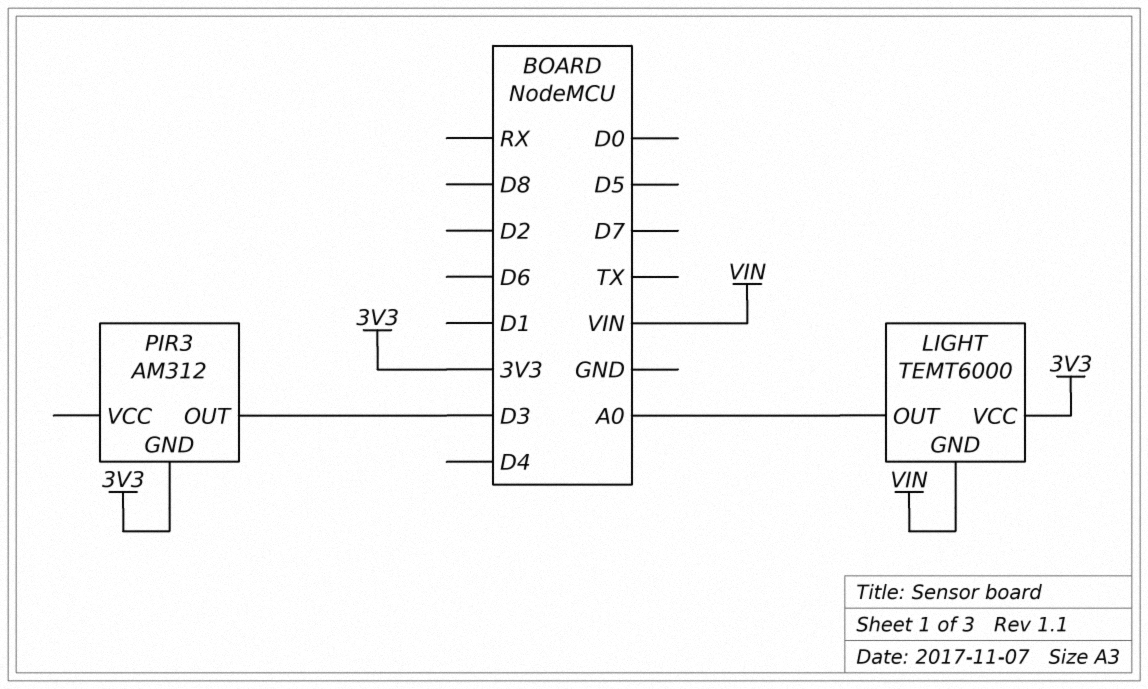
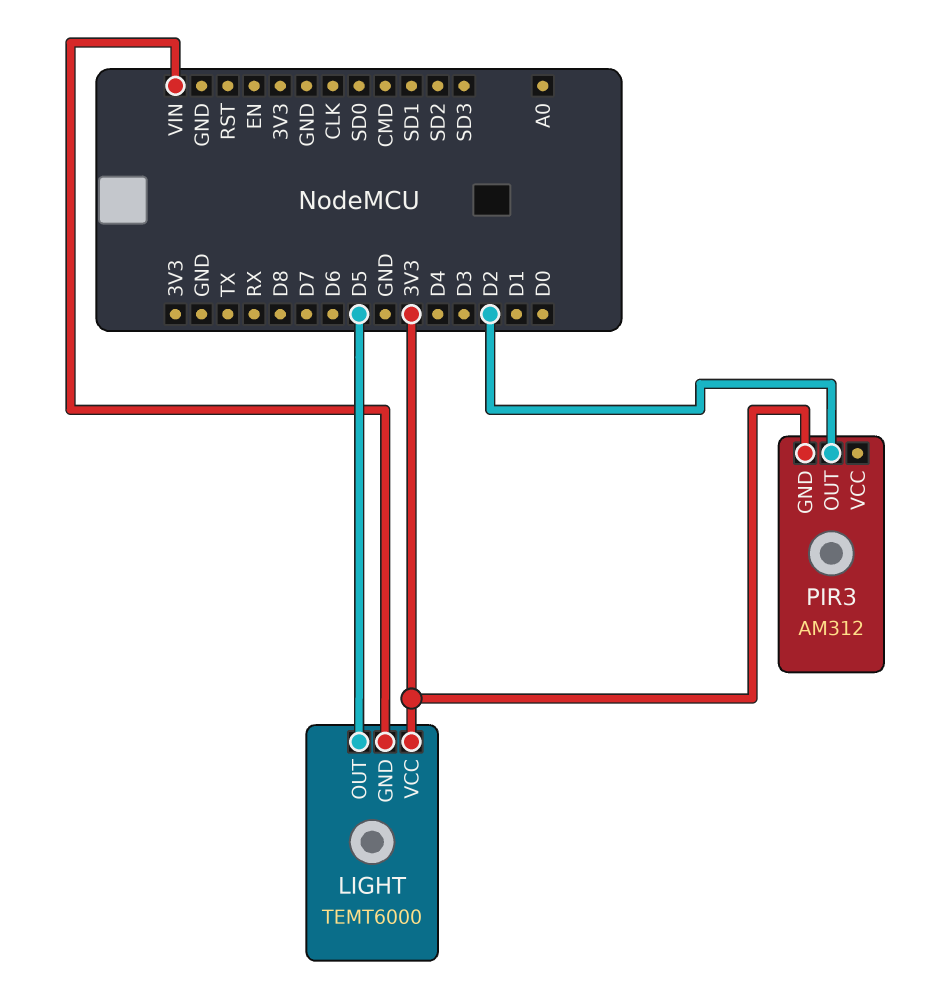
LIGHT pin OUT: A0 -> D5
PIR3 pin OUT: D3 -> D2

